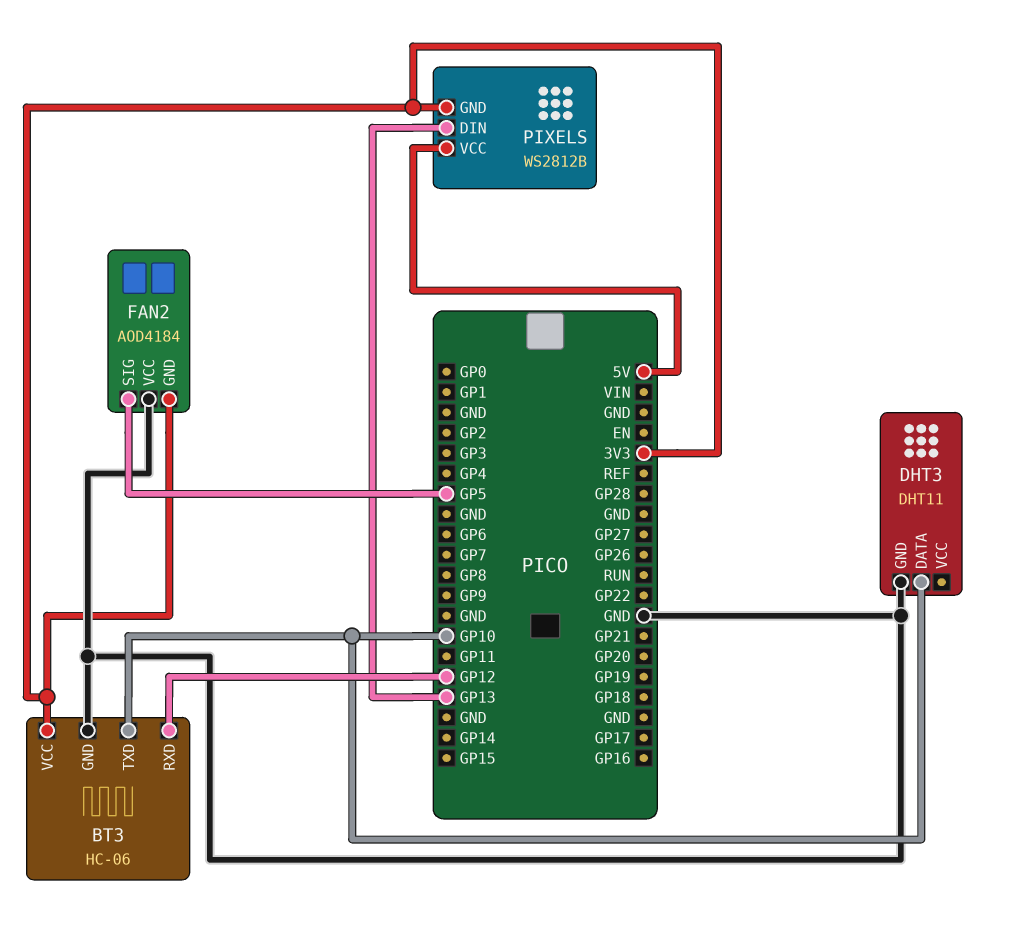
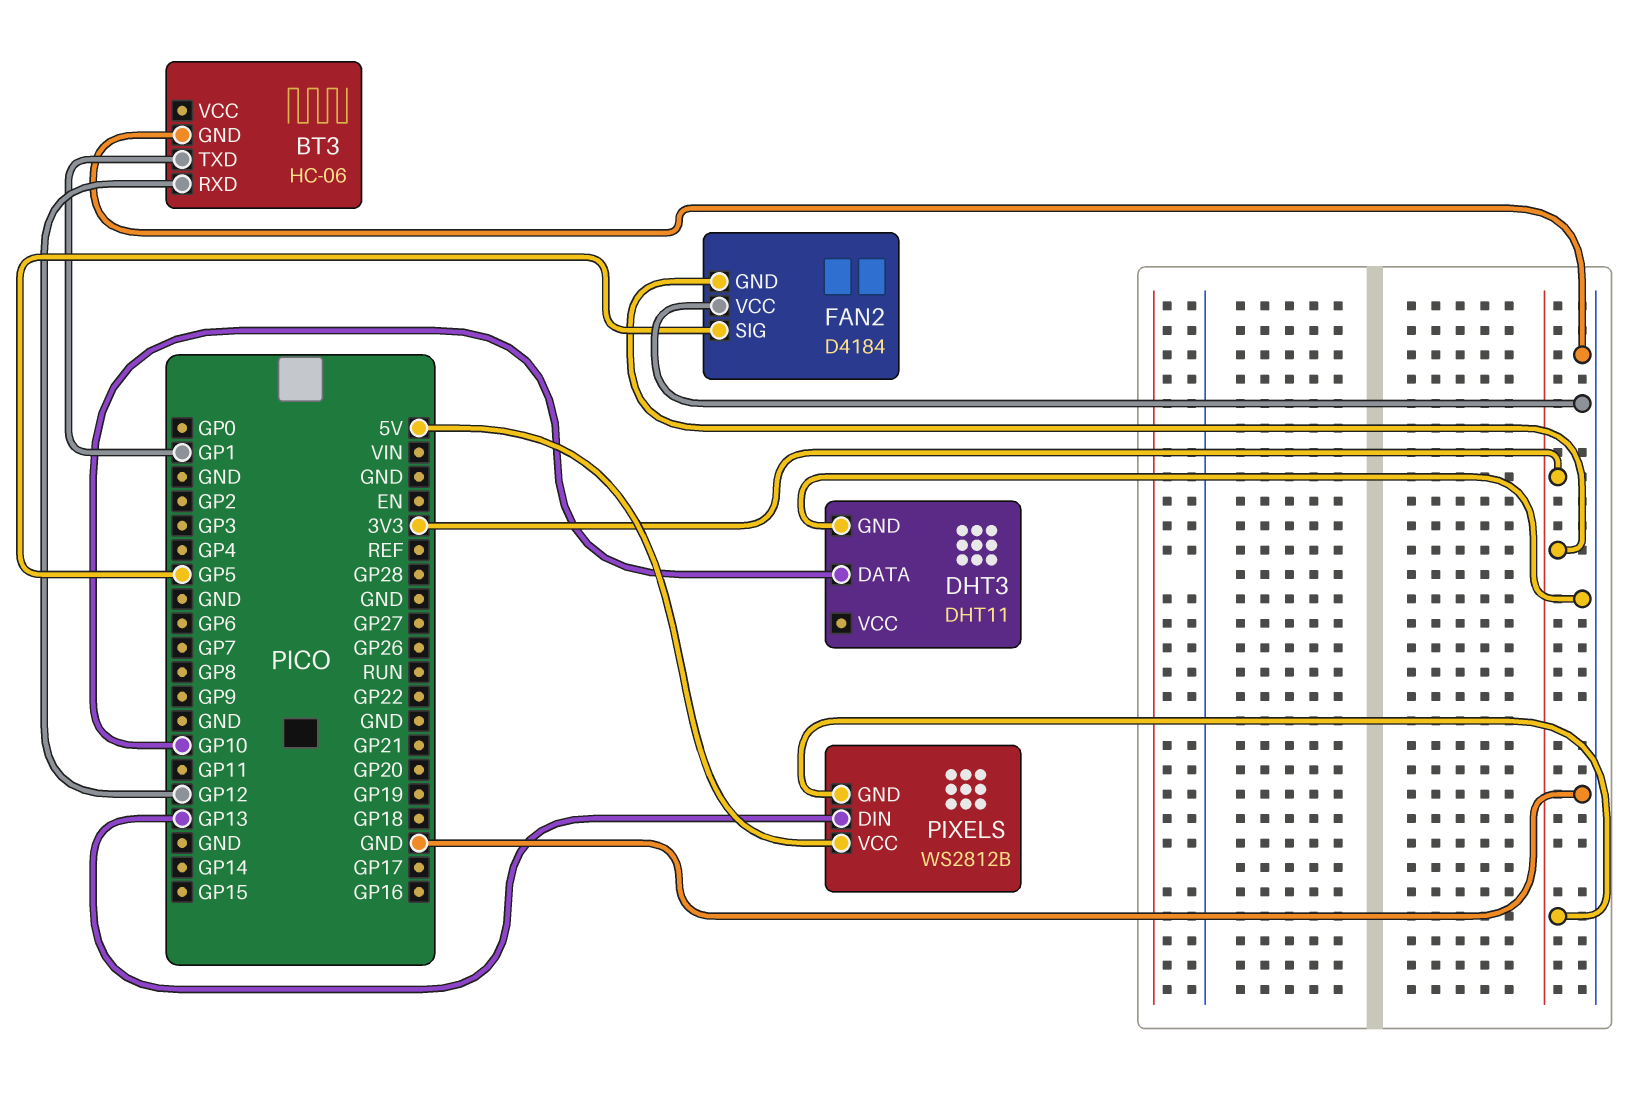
BT3 pin TXD: GP10 -> GP1
BT3 pin VCC: 3V3 -> none
FAN2: AOD4184 -> D4184

